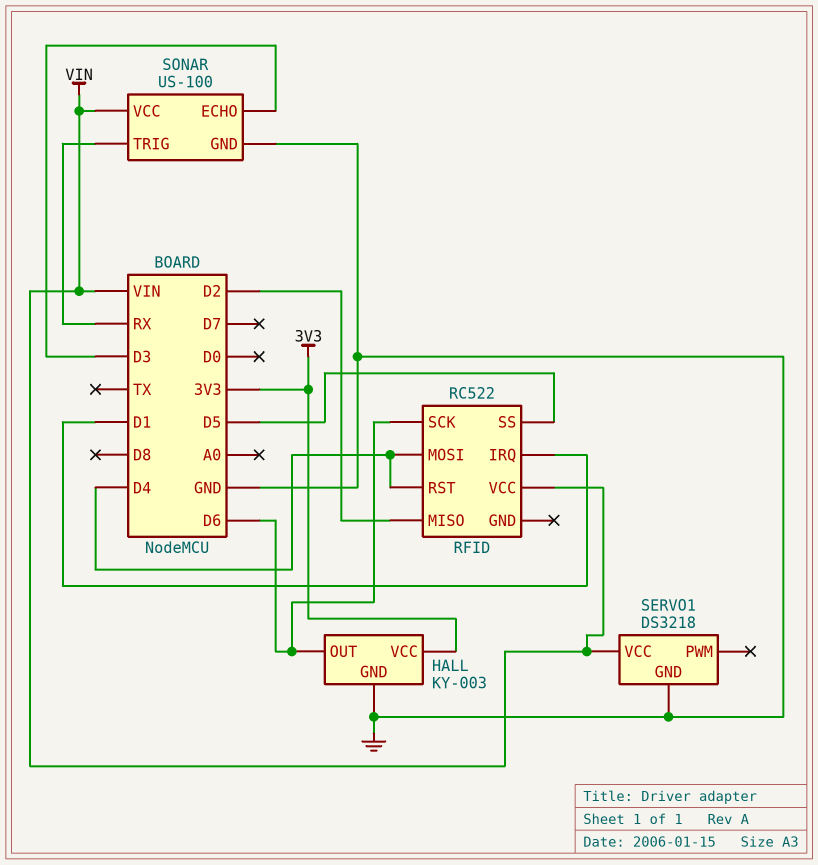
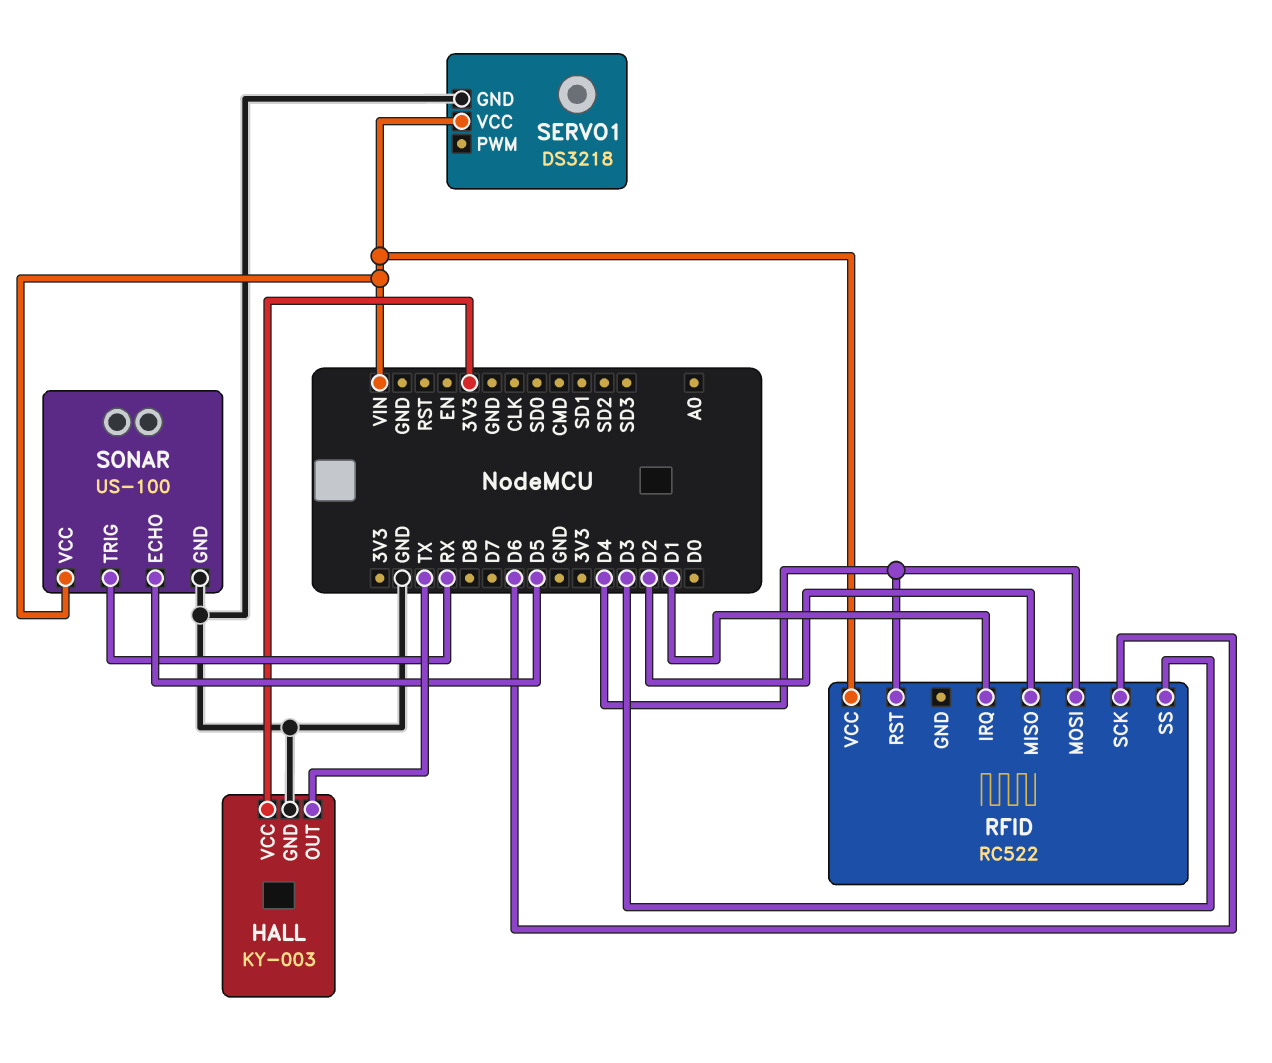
HALL pin OUT: D6 -> TX
RFID pin SS: D5 -> D3
SONAR pin ECHO: D3 -> D5

